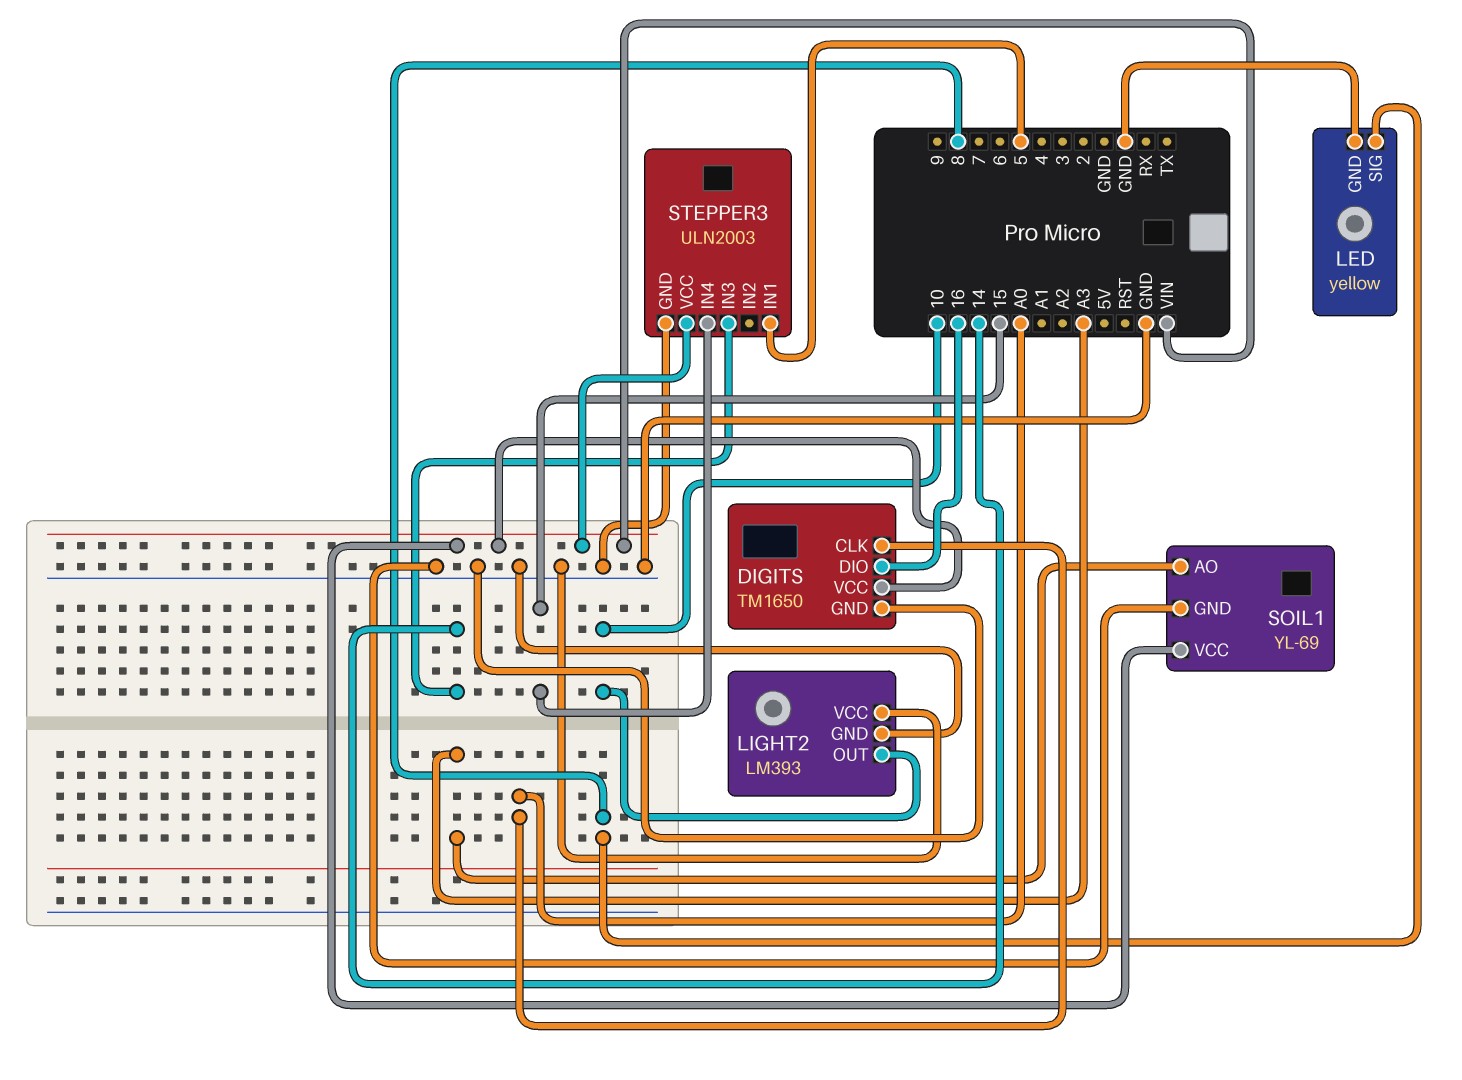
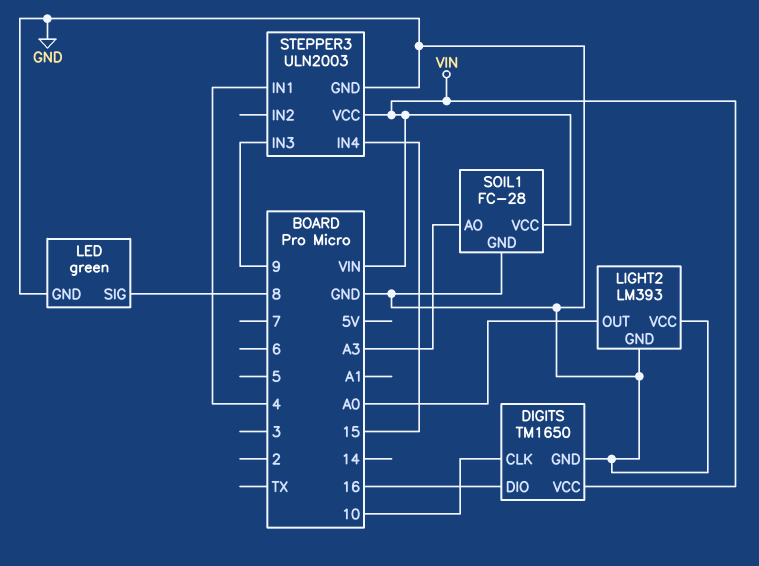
DIGITS pin CLK: A0 -> 10
LED: yellow -> green
LIGHT2 pin OUT: 10 -> A0
SOIL1: YL-69 -> FC-28
STEPPER3 pin IN1: 5 -> 4
STEPPER3 pin IN3: 14 -> 9

